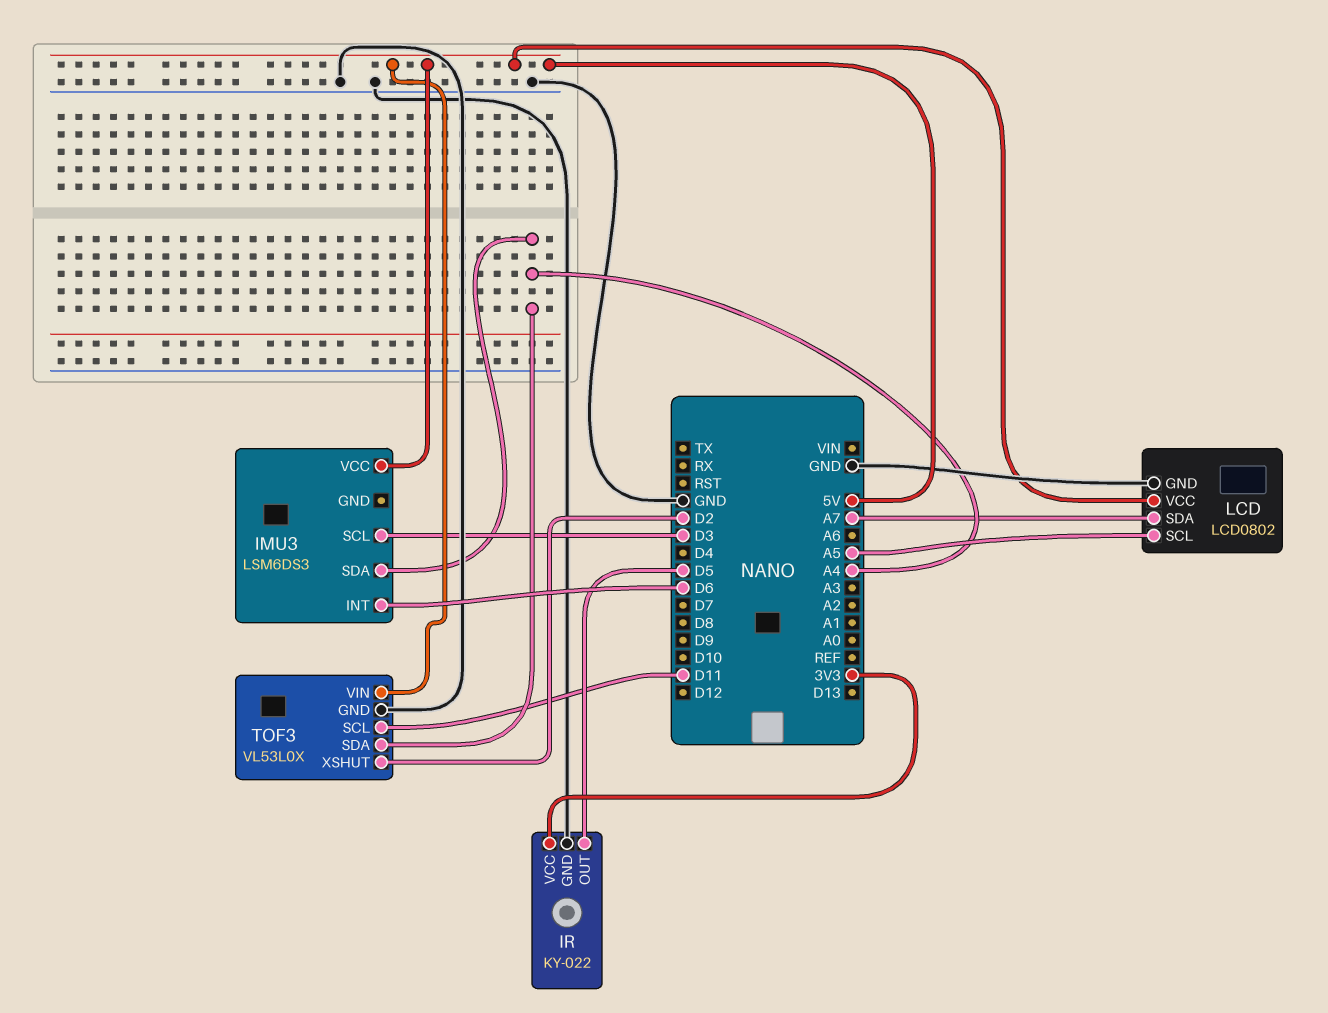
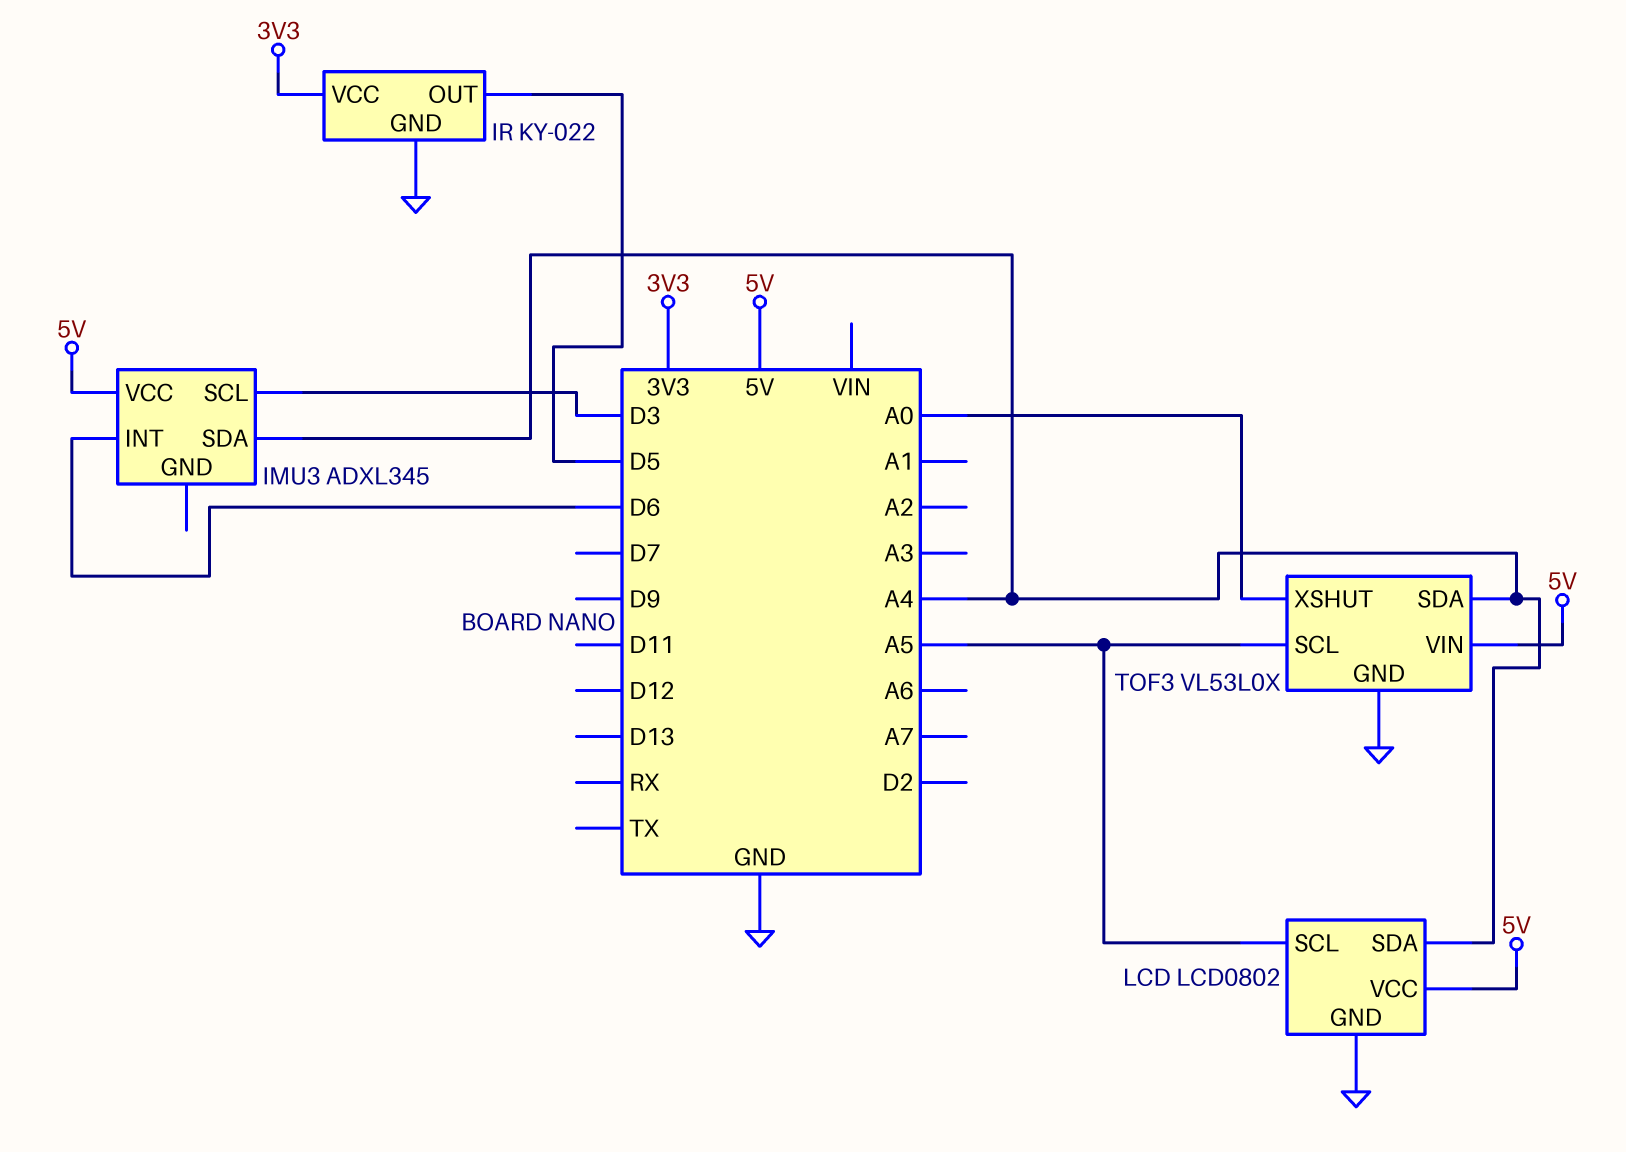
IMU3: LSM6DS3 -> ADXL345
LCD pin SDA: A7 -> A4
TOF3 pin SCL: D11 -> A5
TOF3 pin XSHUT: D2 -> A0

